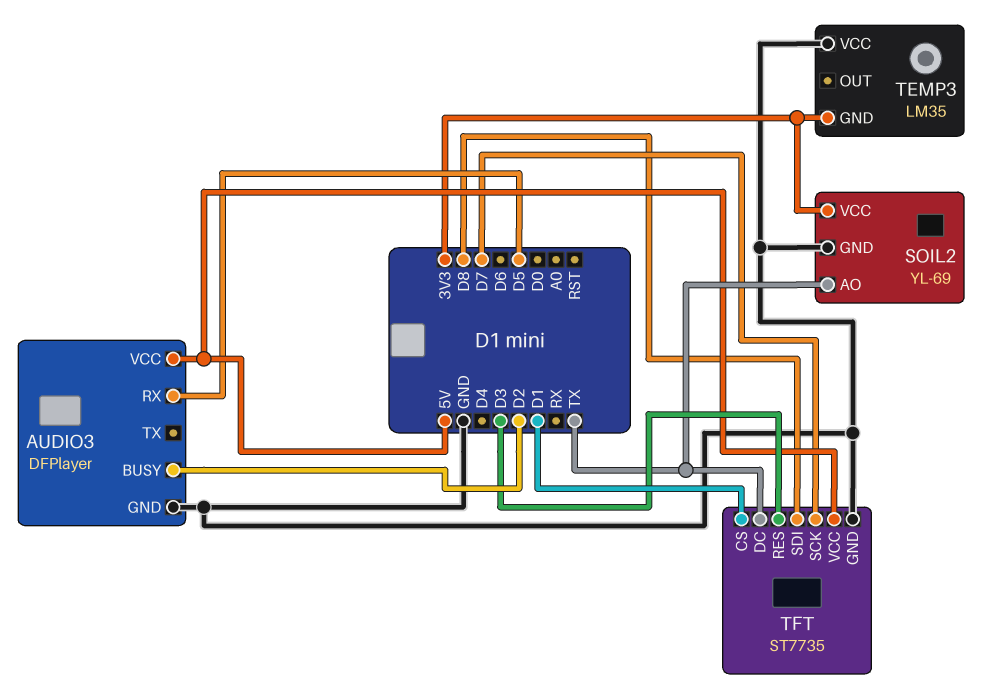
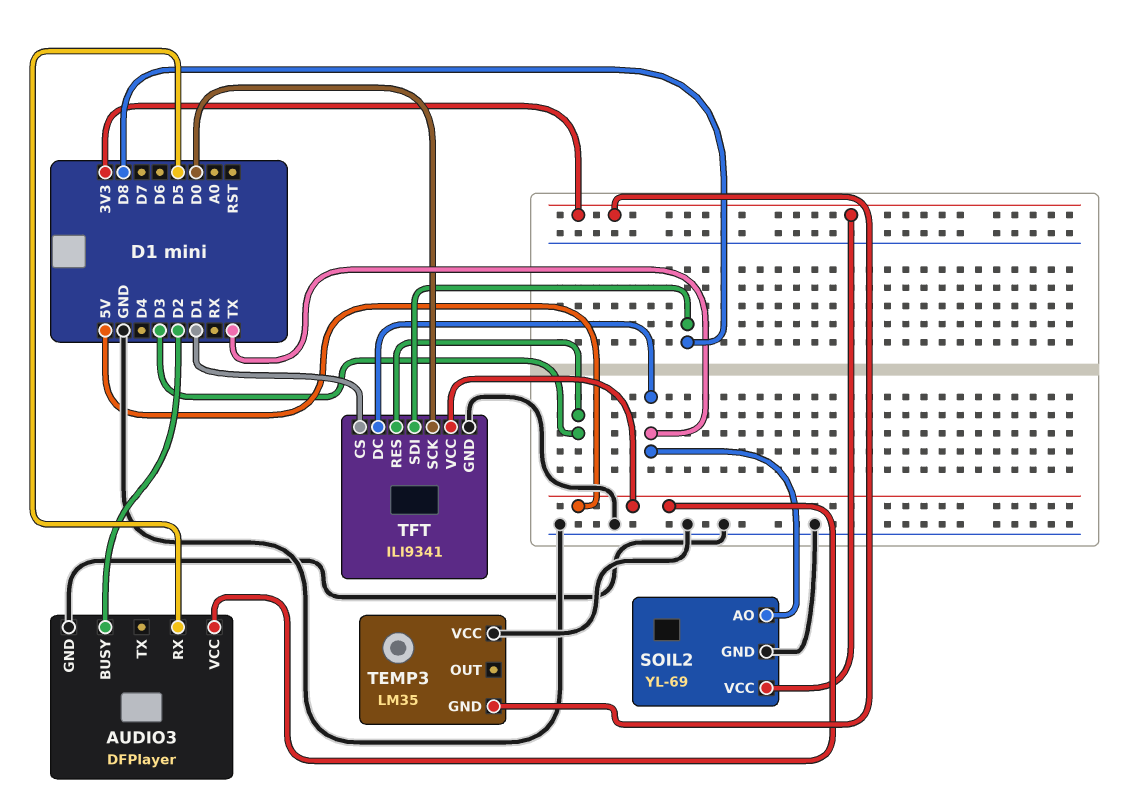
TFT: ST7735 -> ILI9341
TFT pin SCK: D7 -> D0

